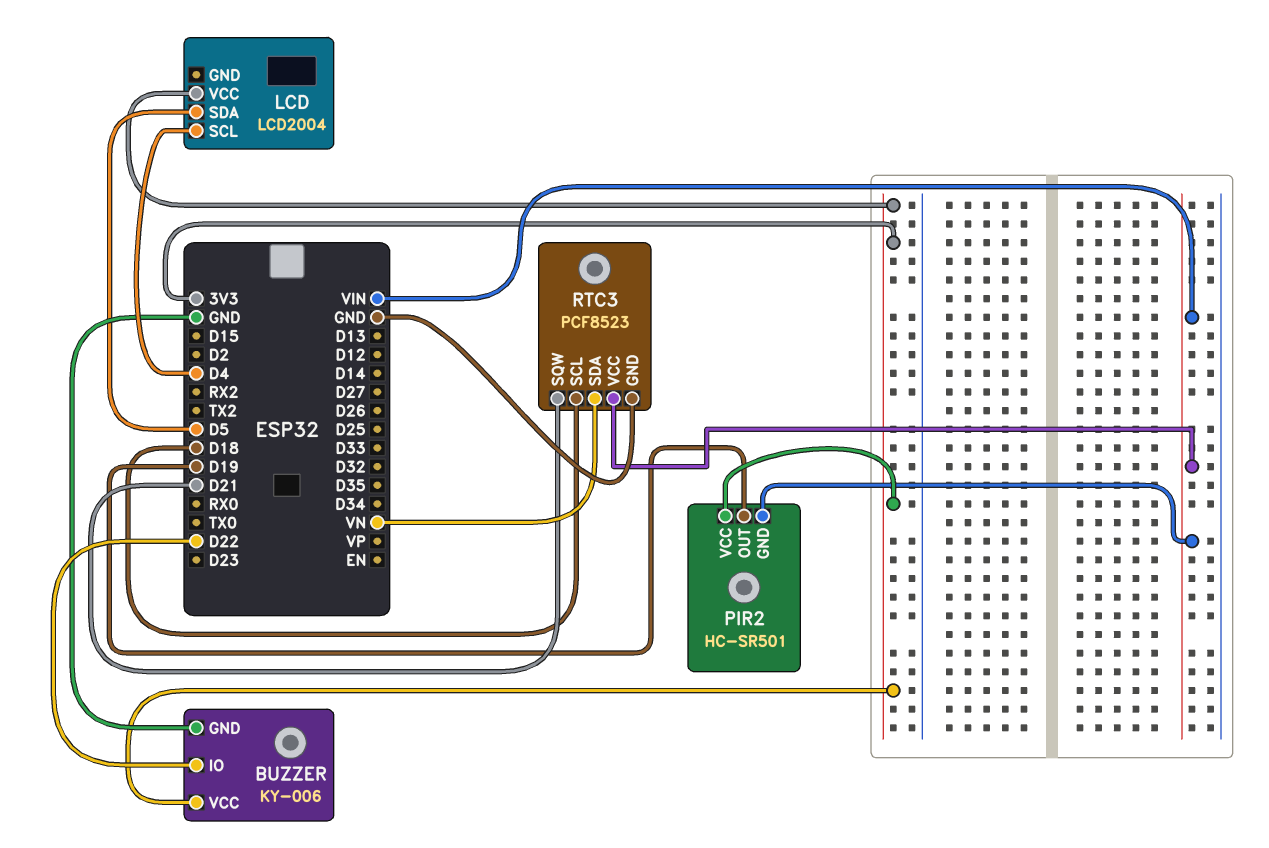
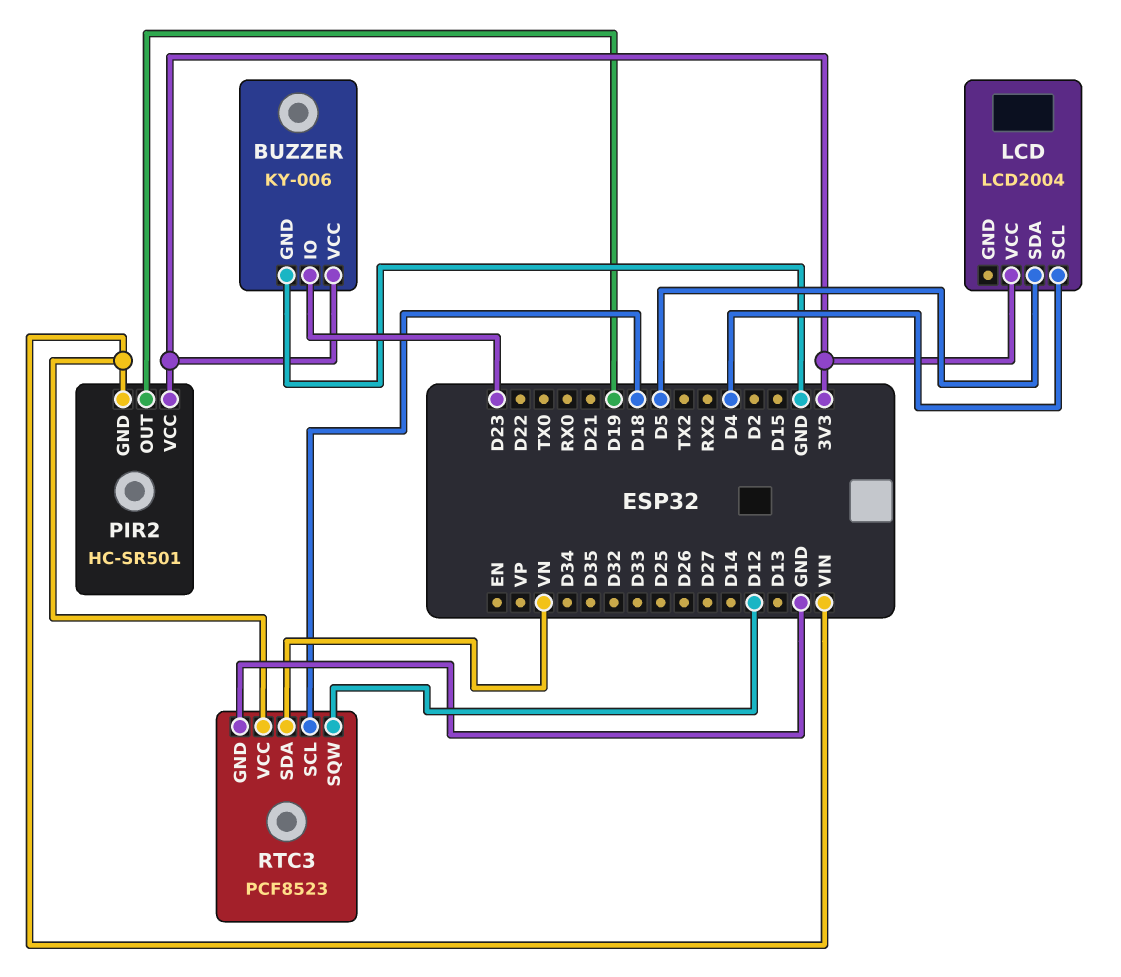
BUZZER pin IO: D22 -> D23
RTC3 pin SQW: D21 -> D12

